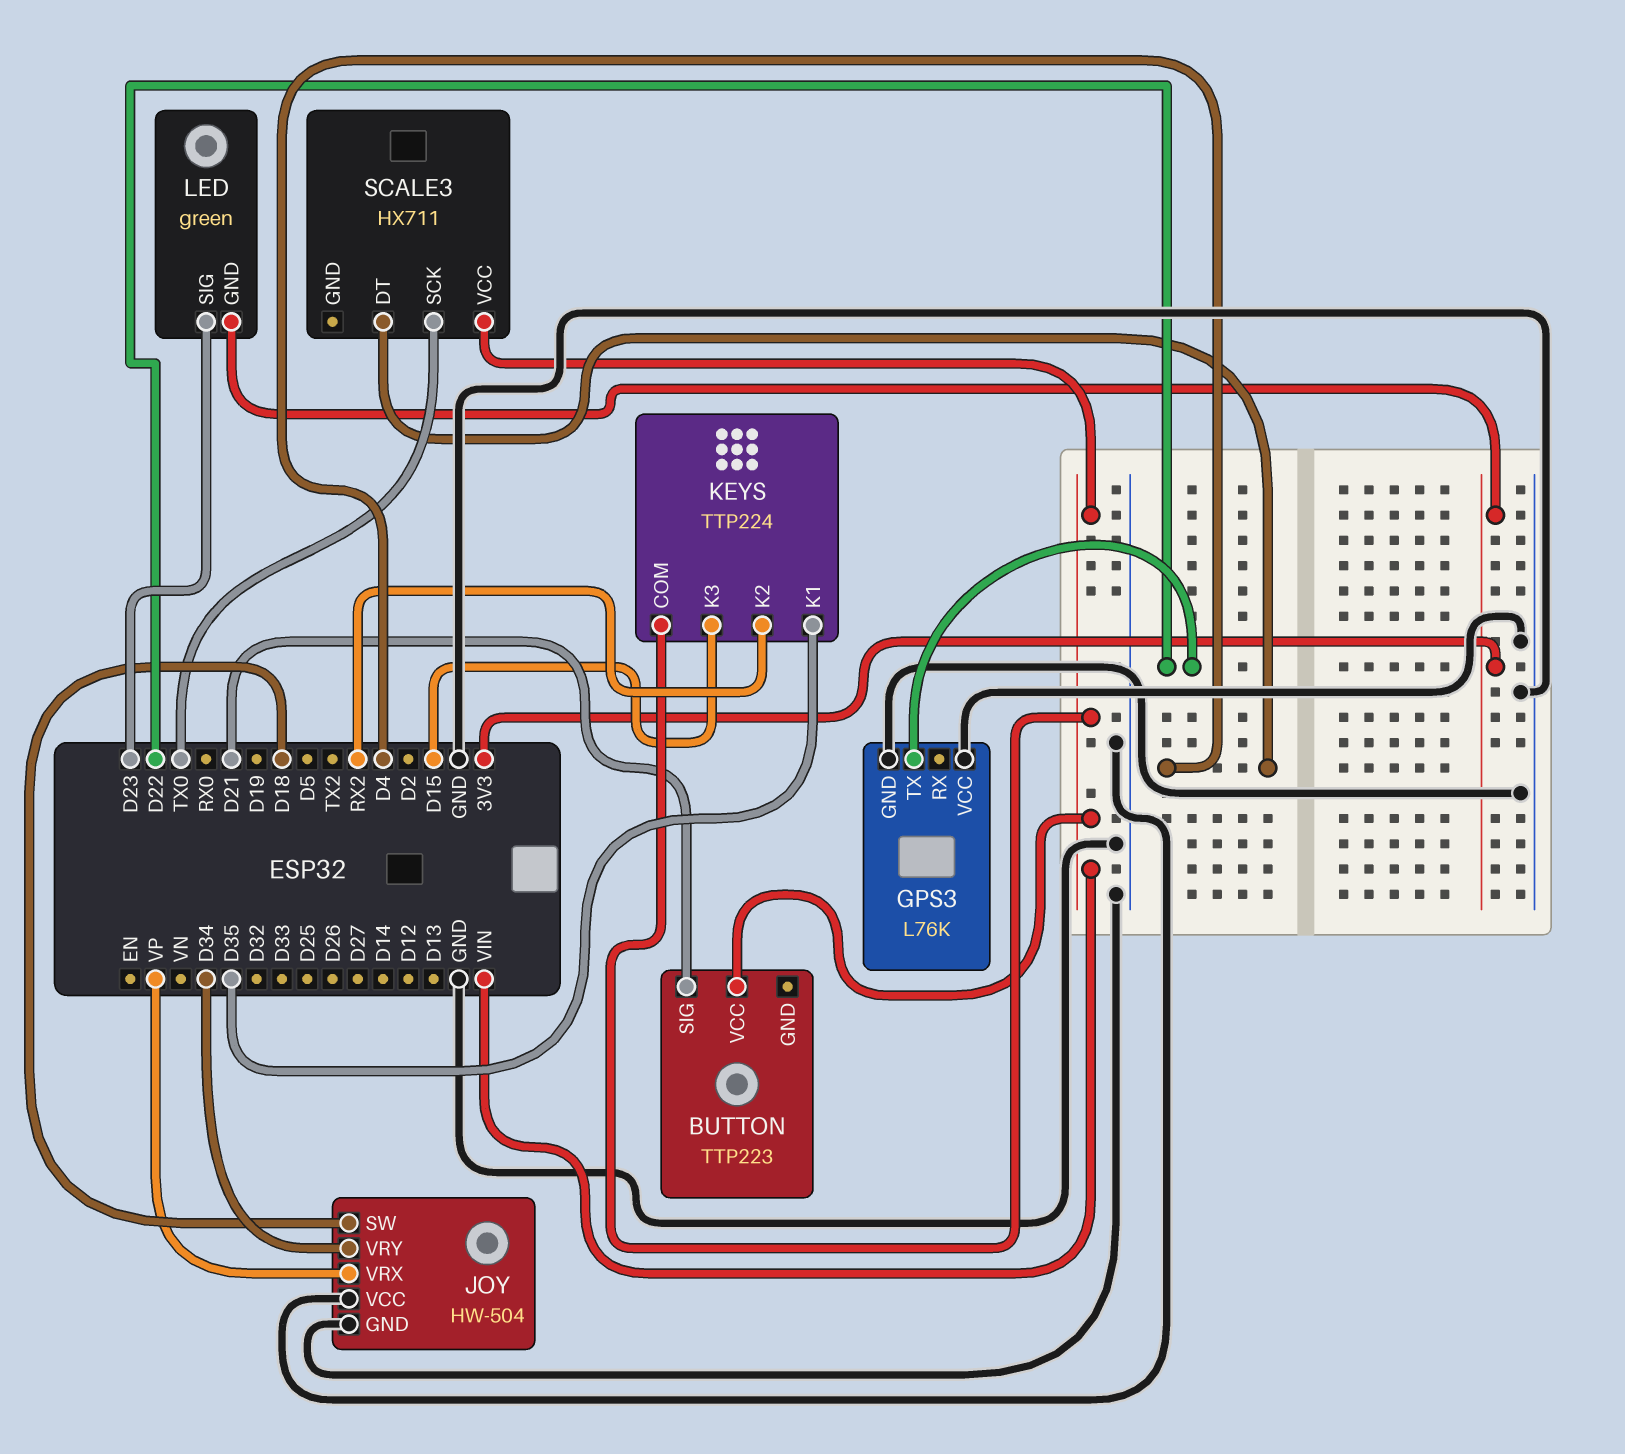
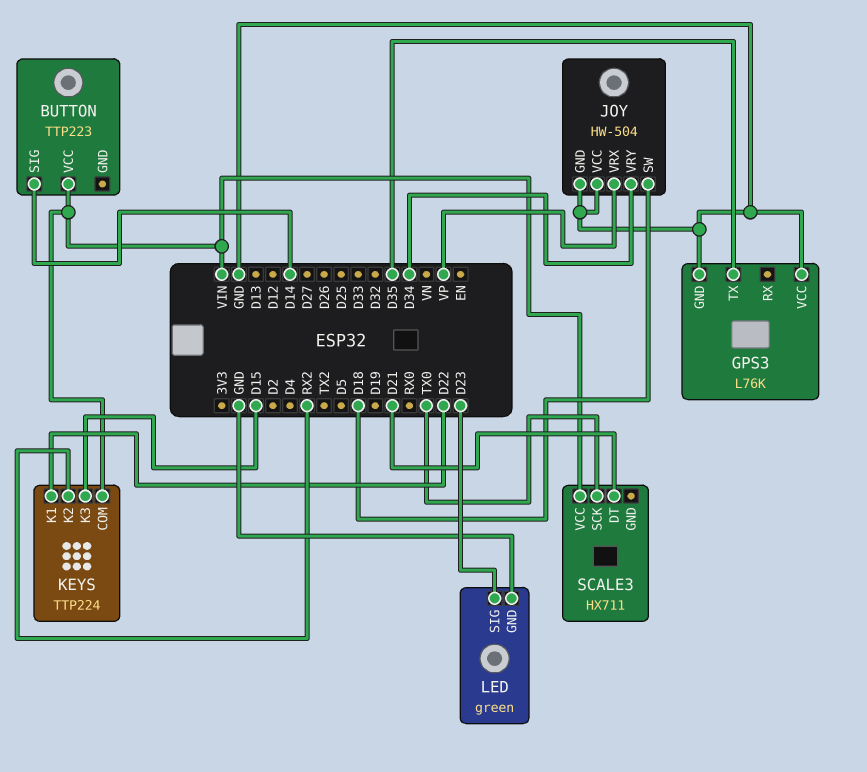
BUTTON pin SIG: D21 -> D14
GPS3 pin TX: D22 -> D35
KEYS pin K1: D35 -> D22
LED pin GND: 3V3 -> GND
SCALE3 pin DT: D4 -> D21

